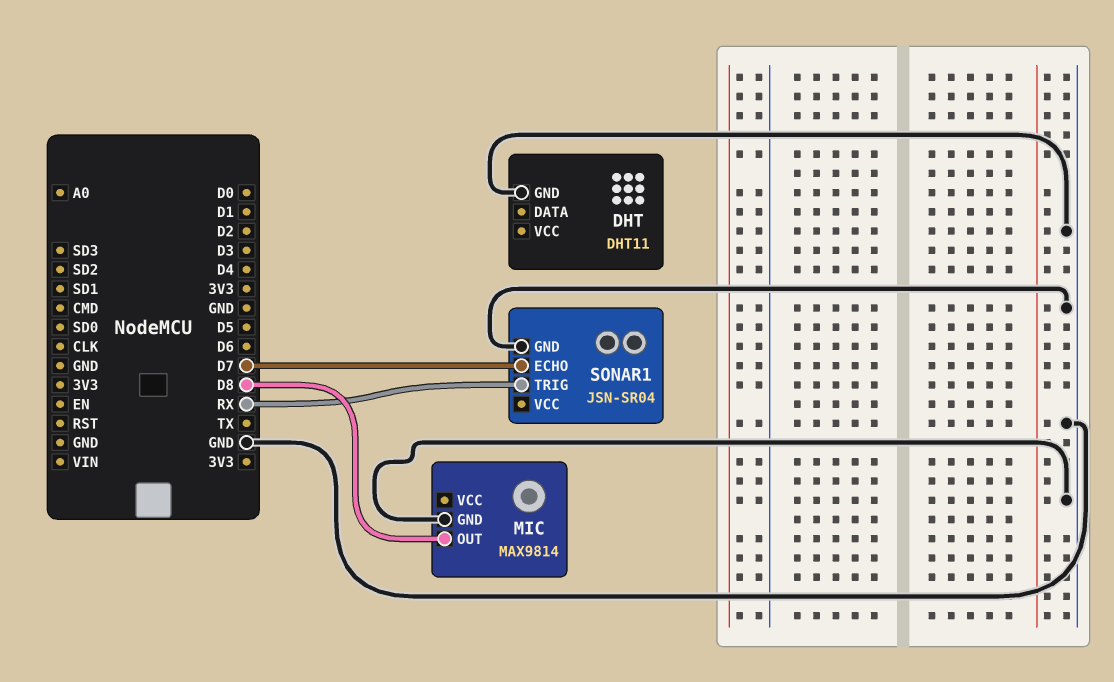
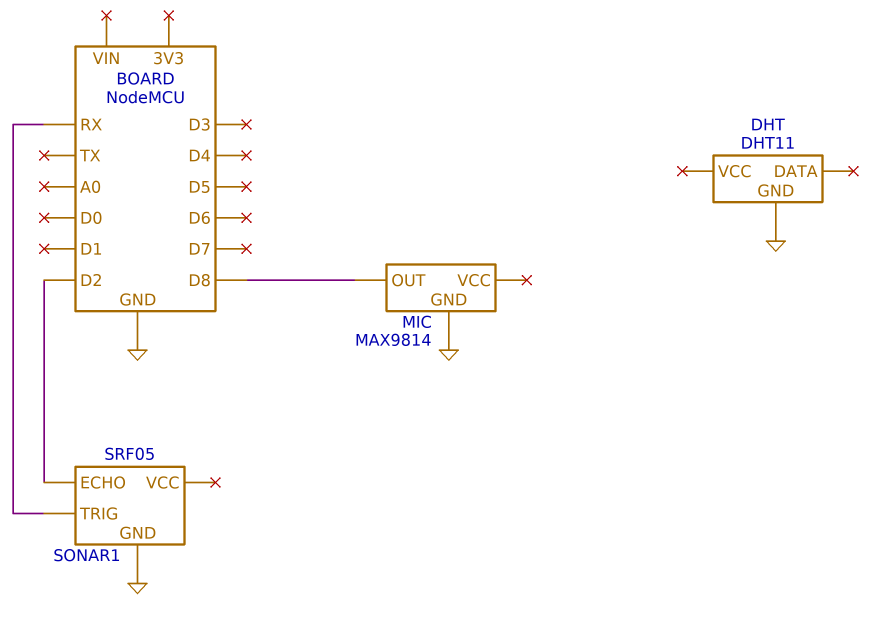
SONAR1: JSN-SR04 -> SRF05
SONAR1 pin ECHO: D7 -> D2

